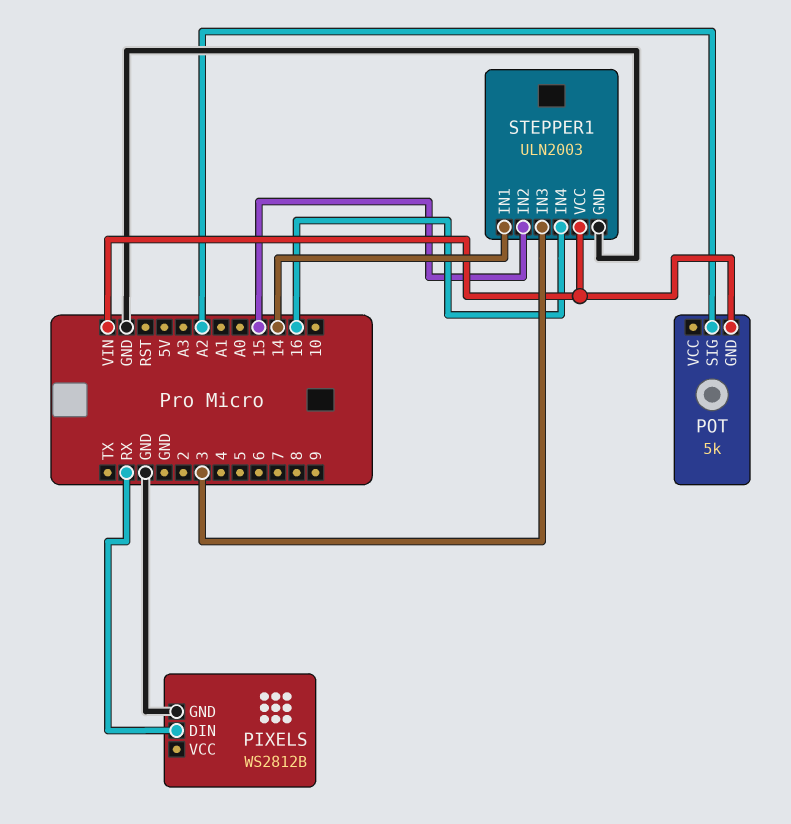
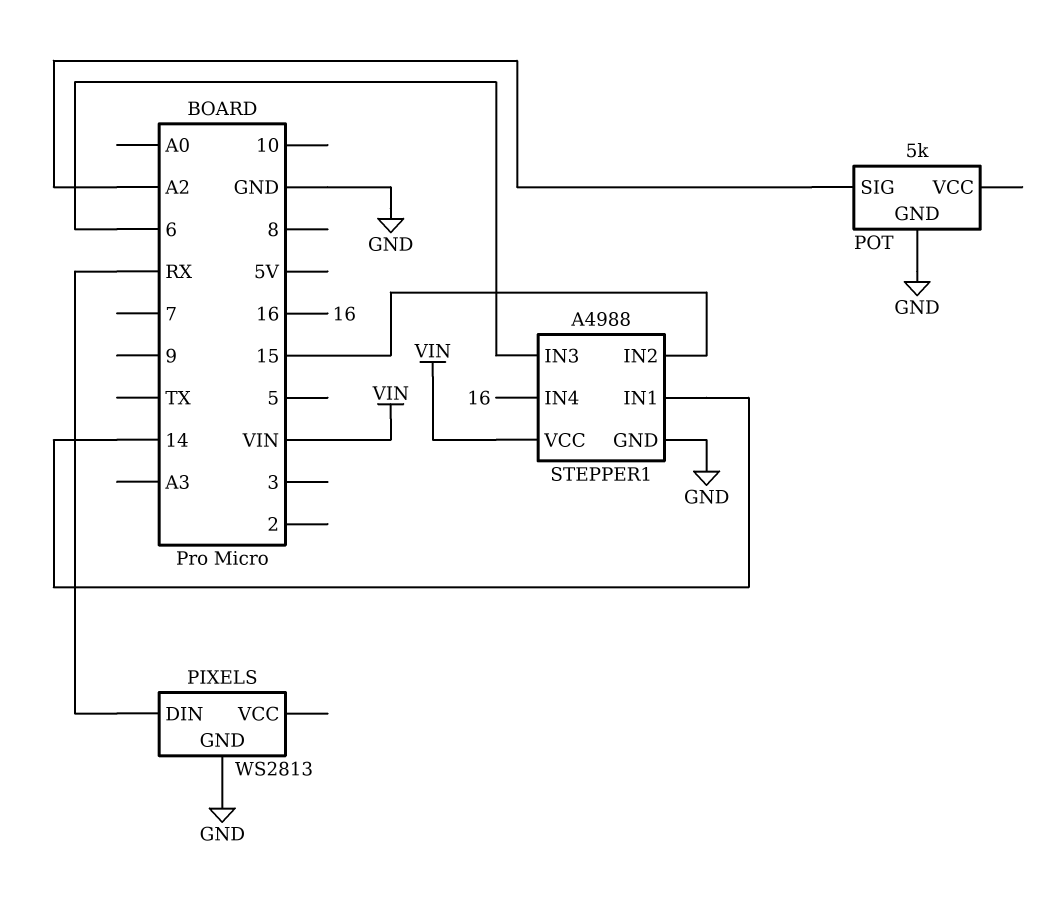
PIXELS: WS2812B -> WS2813
POT pin GND: VIN -> GND
STEPPER1: ULN2003 -> A4988
STEPPER1 pin IN3: 3 -> 6

